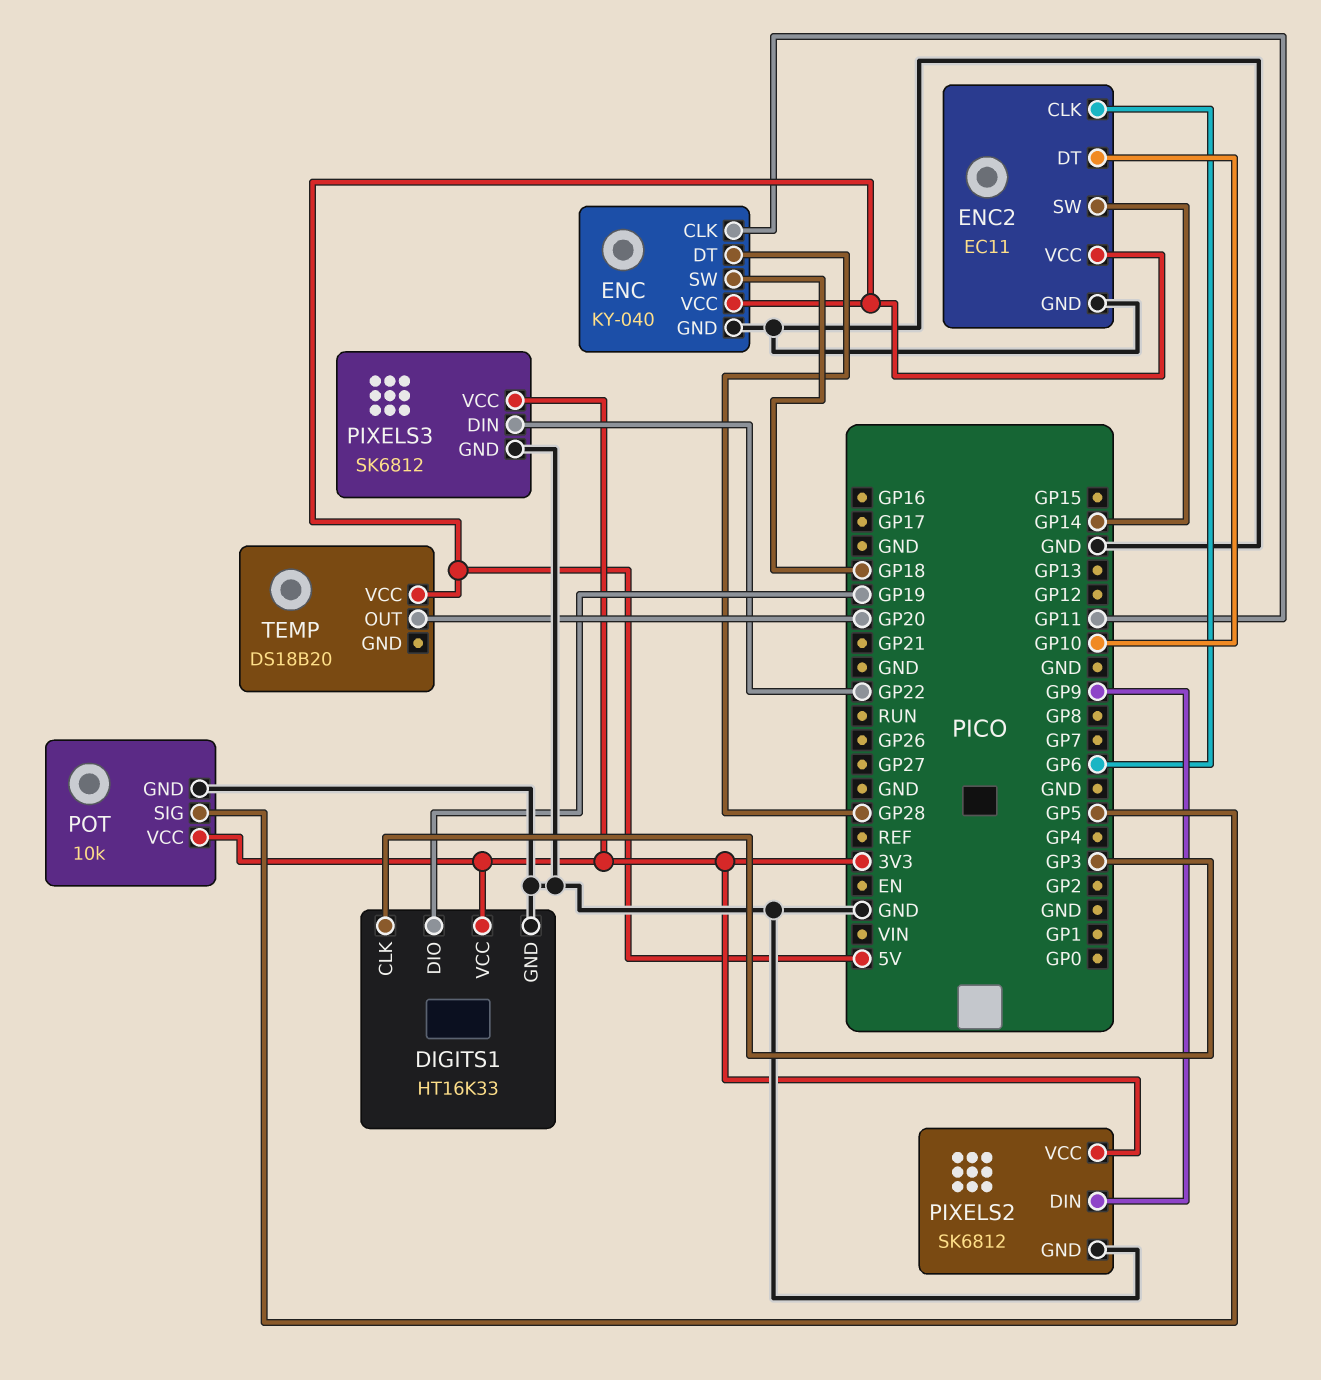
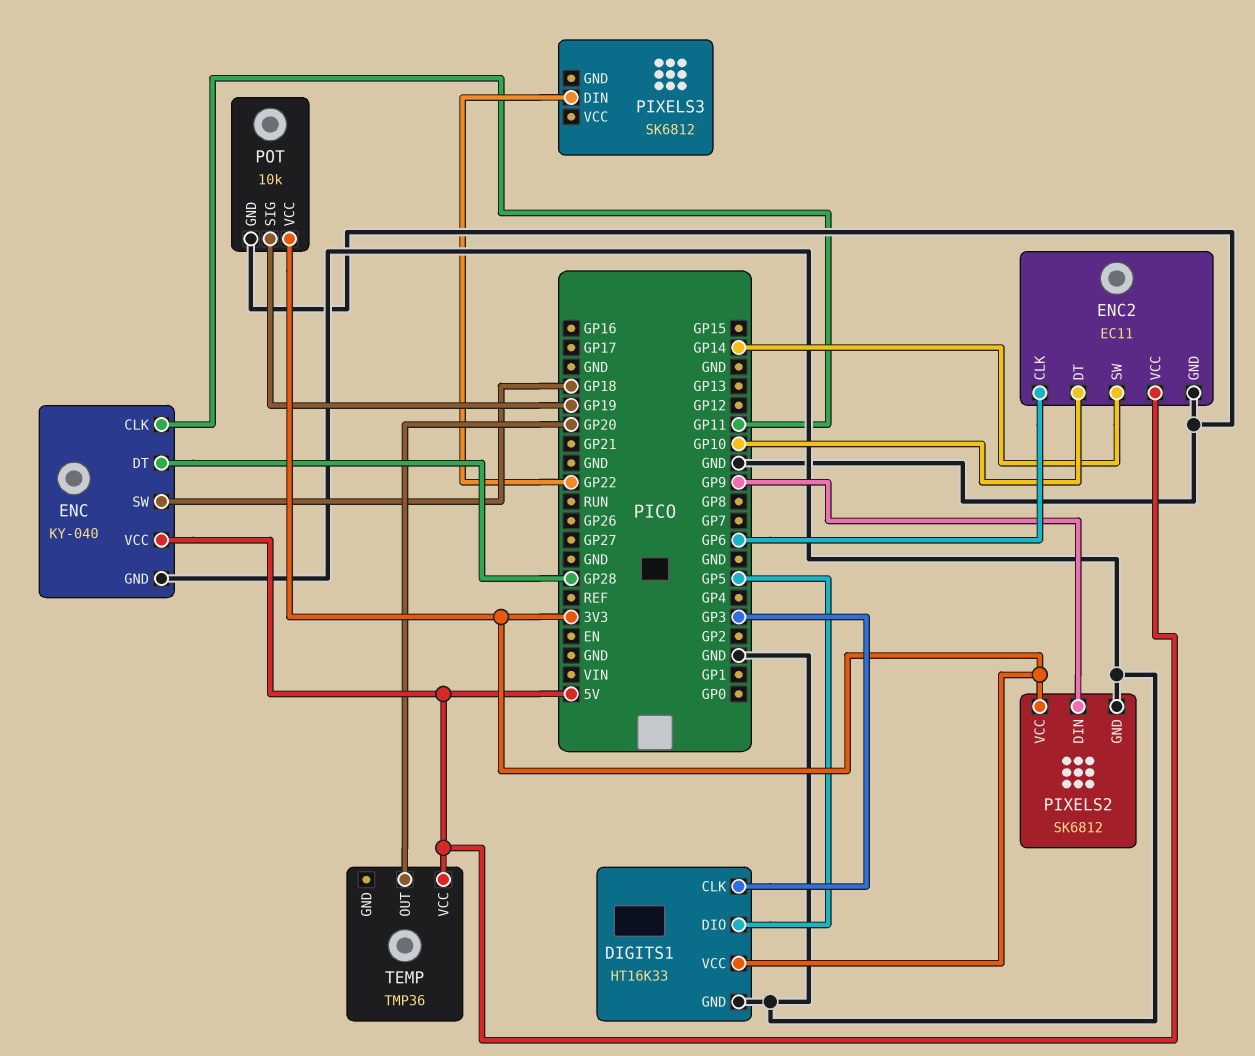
DIGITS1 pin DIO: GP19 -> GP5
PIXELS3 pin GND: GND -> none
PIXELS3 pin VCC: 3V3 -> none
POT pin SIG: GP5 -> GP19
TEMP: DS18B20 -> TMP36

